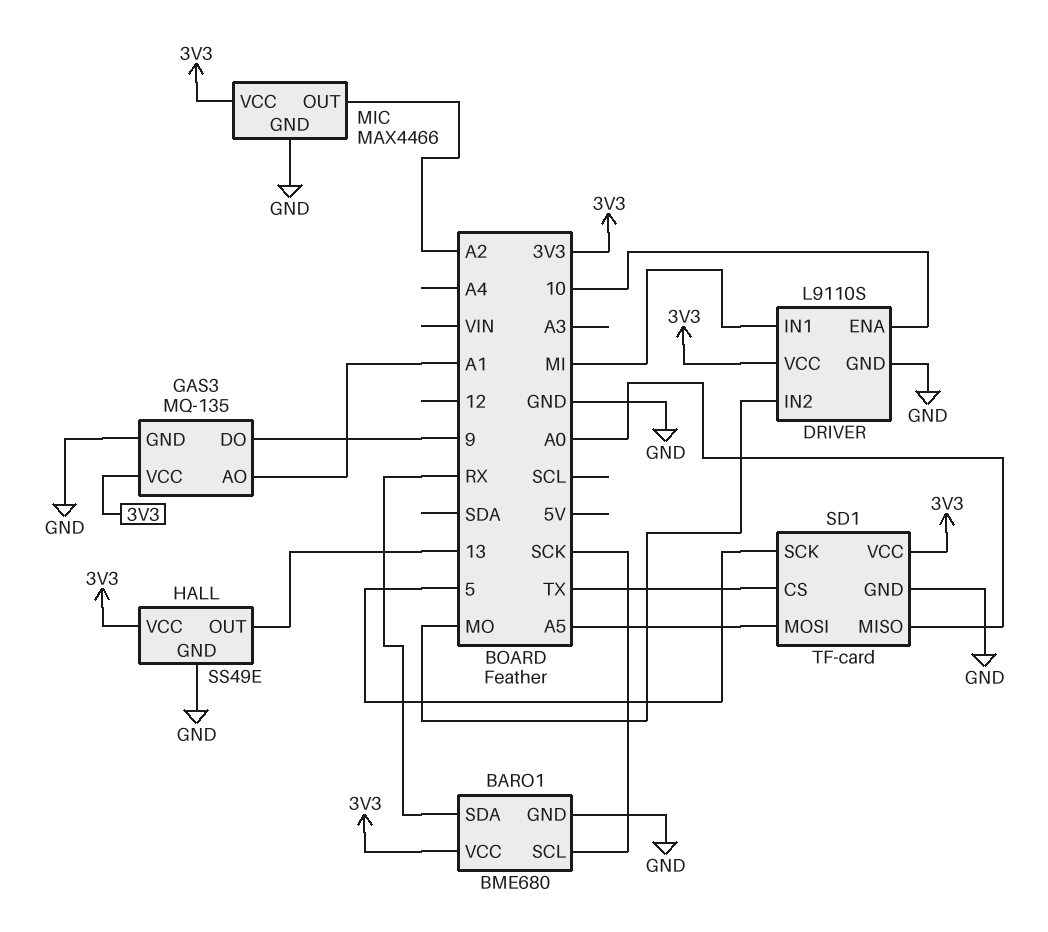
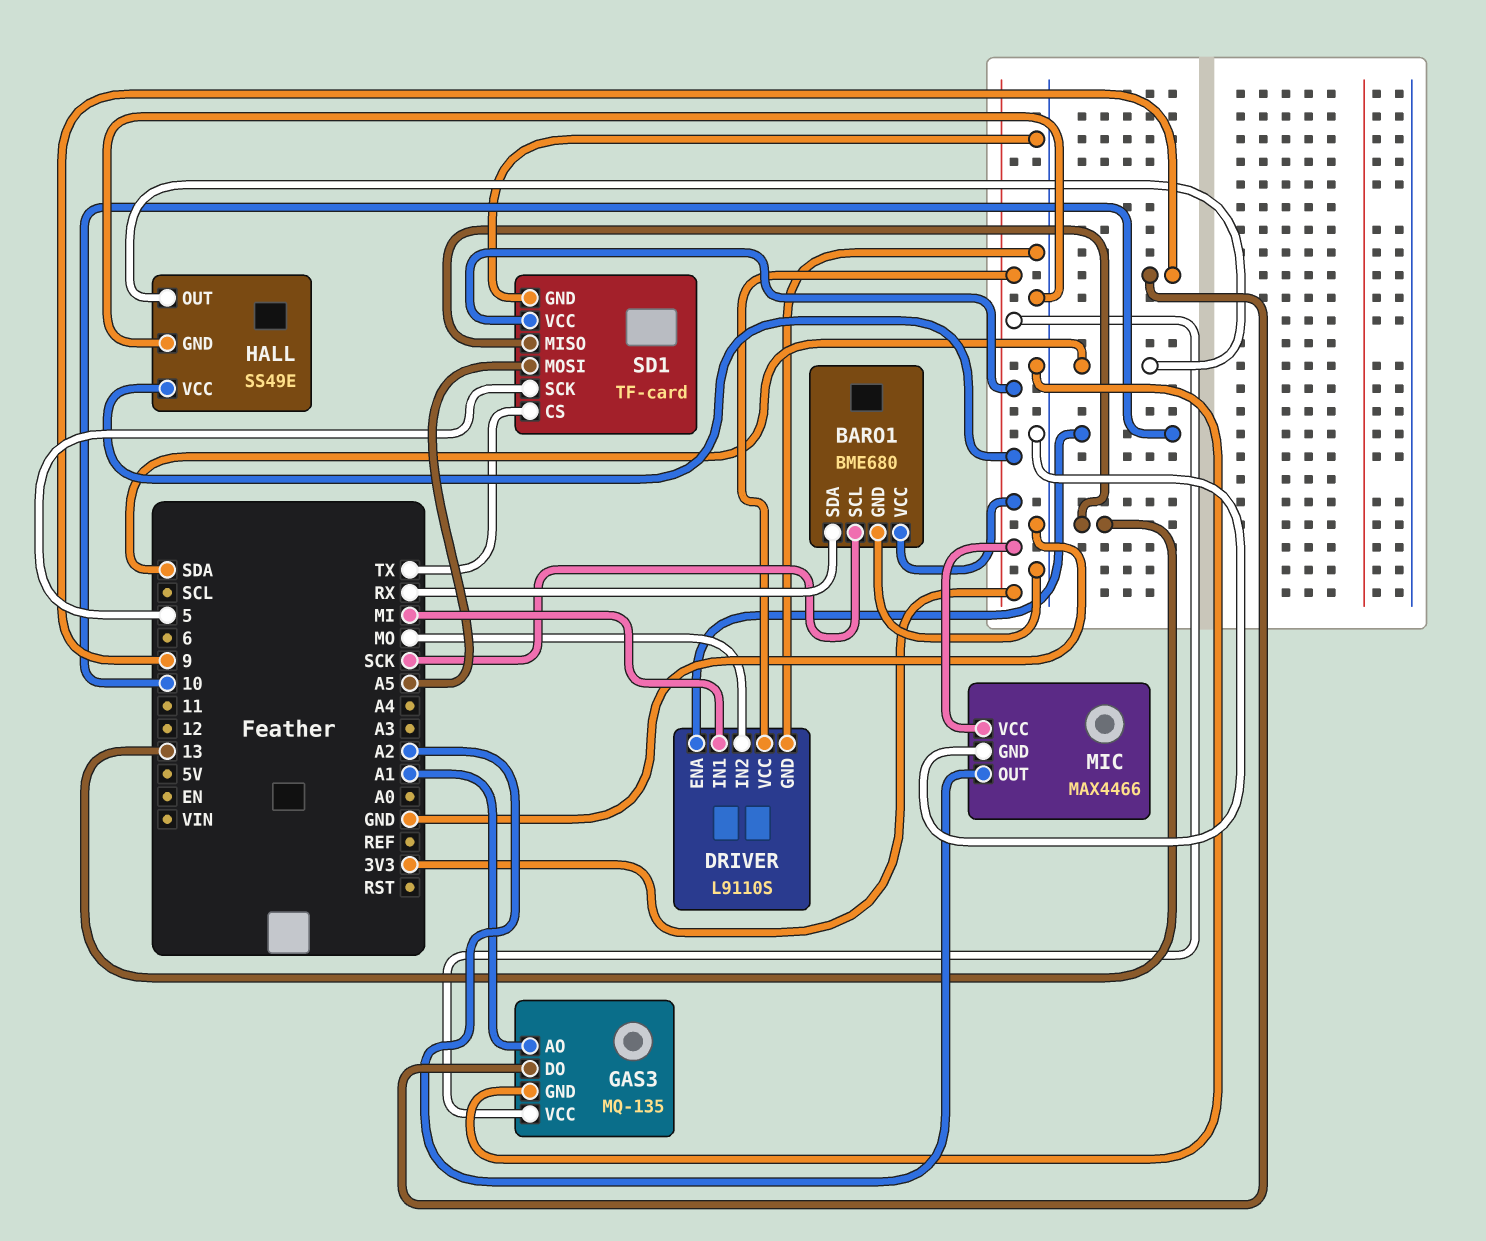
HALL pin OUT: 13 -> SDA
SD1 pin MISO: A0 -> 13

